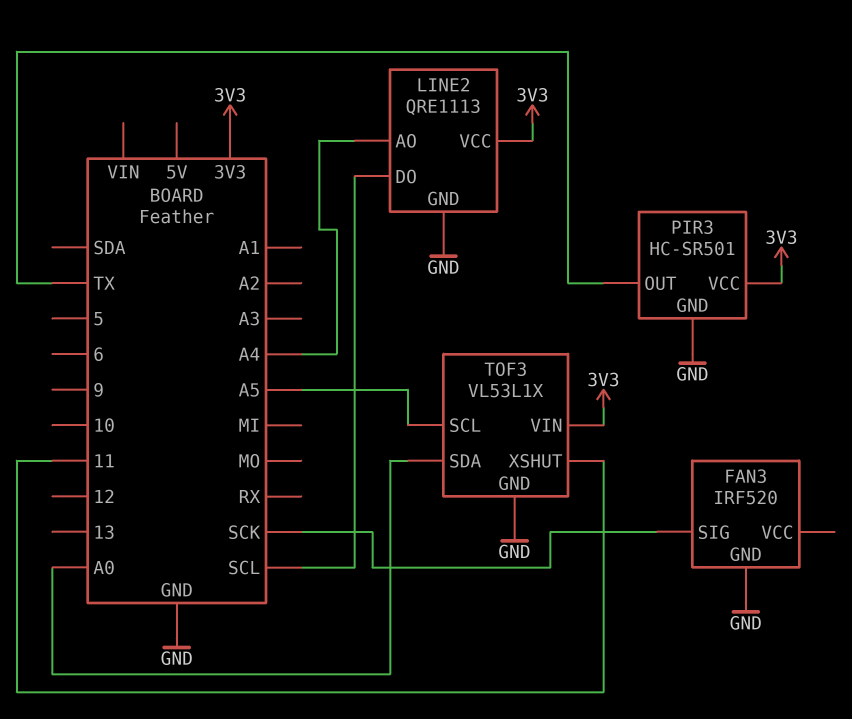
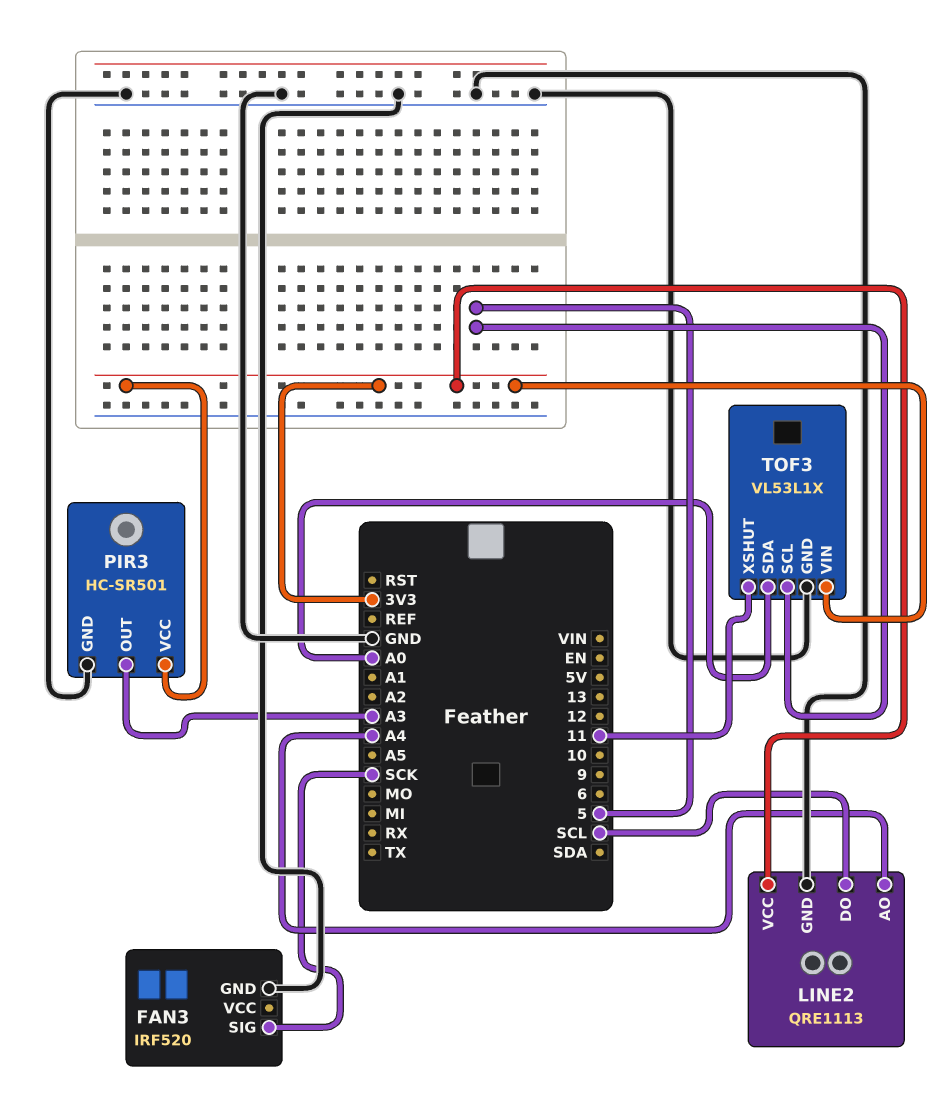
PIR3 pin OUT: TX -> A3
TOF3 pin SCL: A5 -> 5

